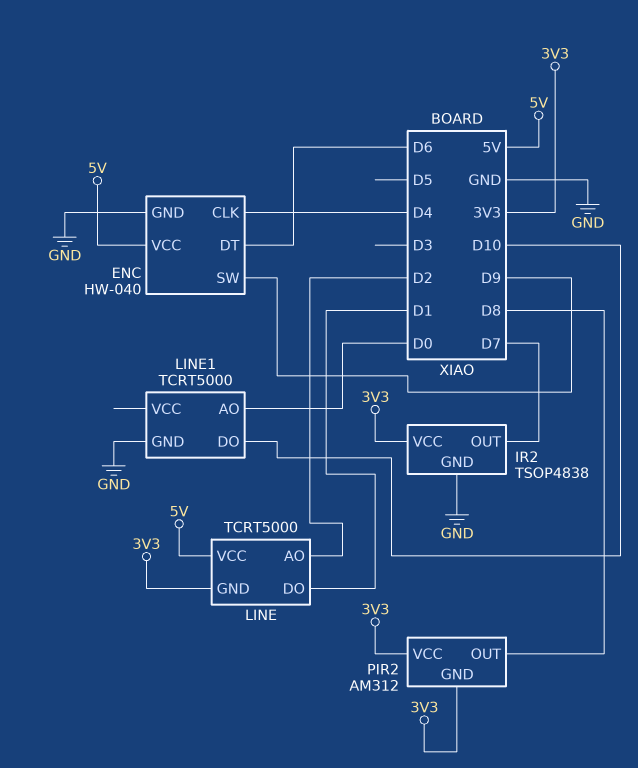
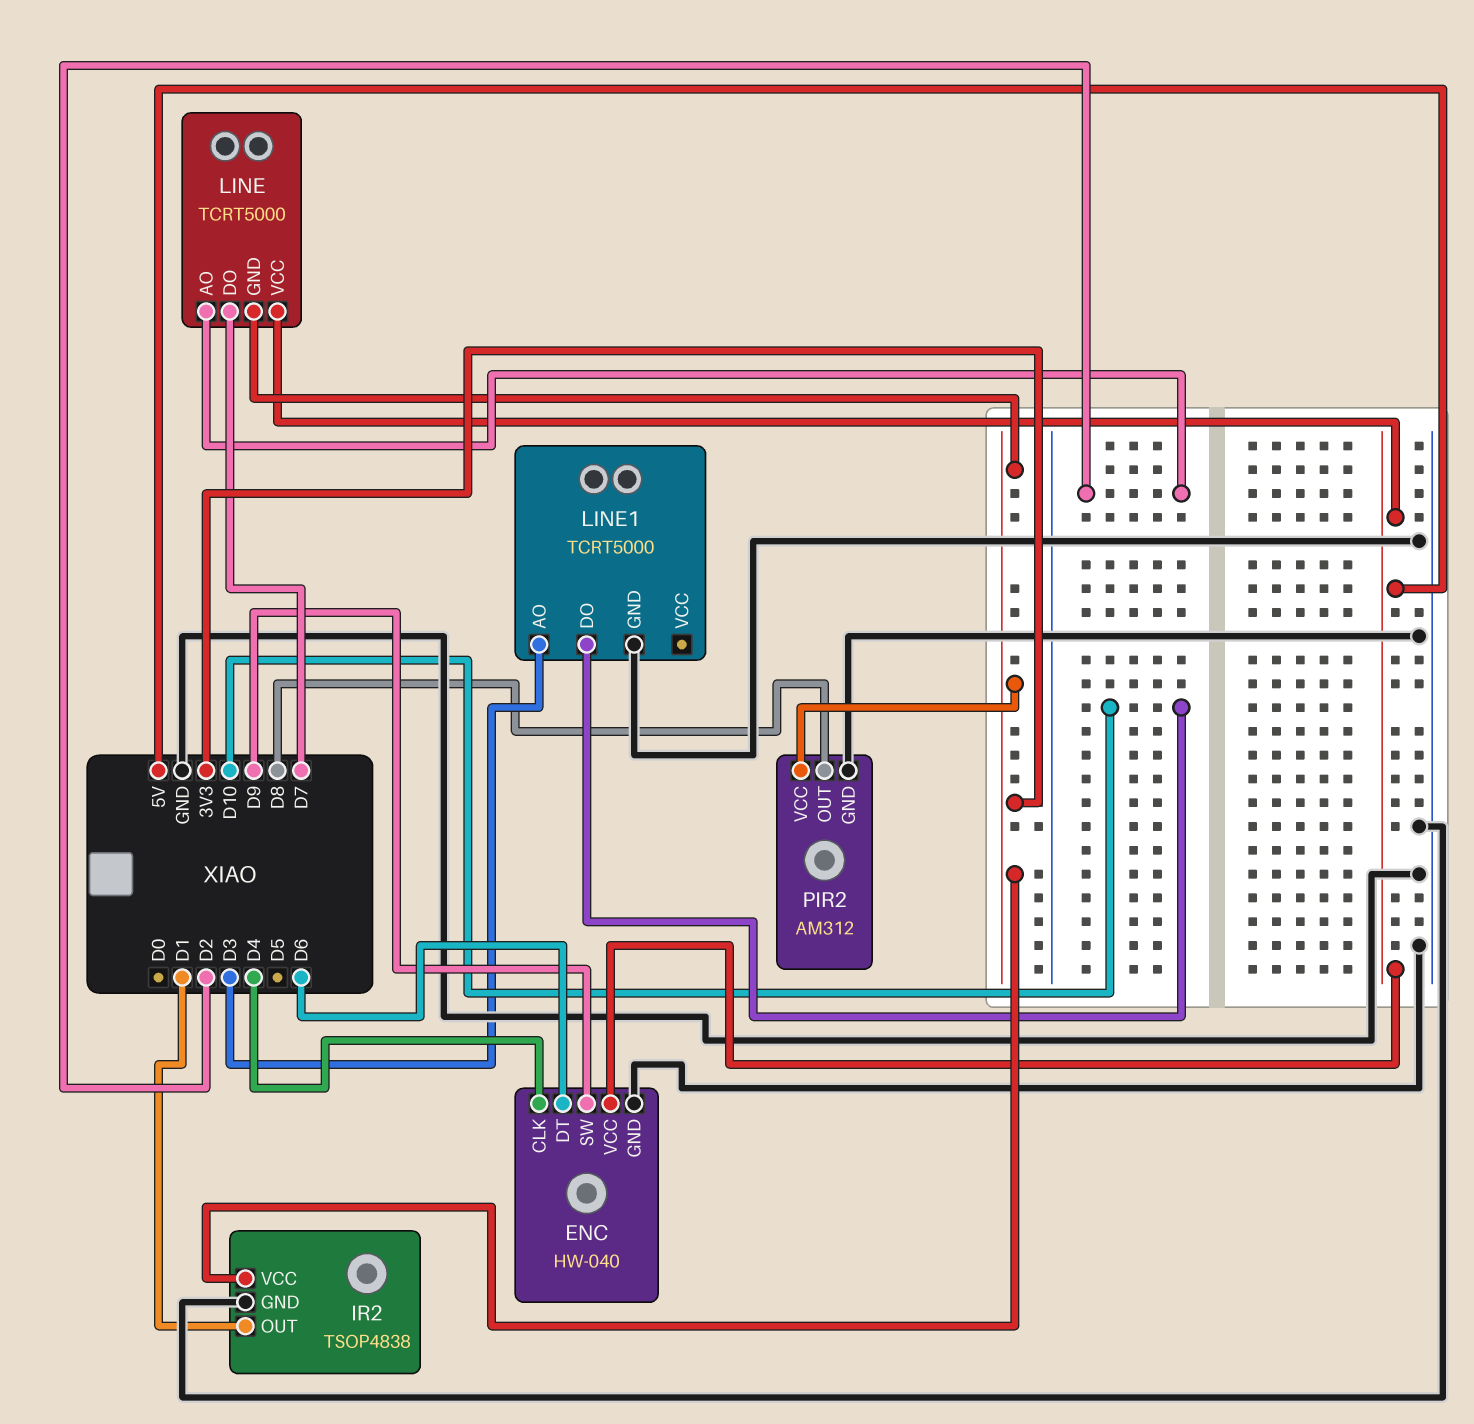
IR2 pin OUT: D7 -> D1
LINE pin DO: D1 -> D7
LINE1 pin AO: D0 -> D3
PIR2 pin GND: 3V3 -> GND

